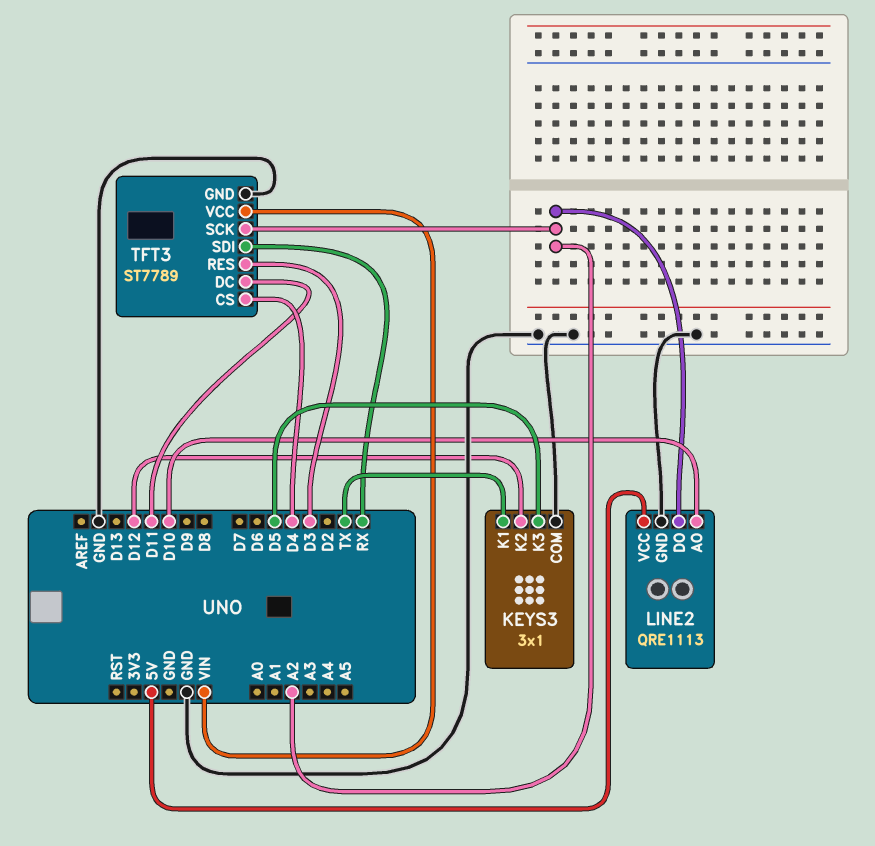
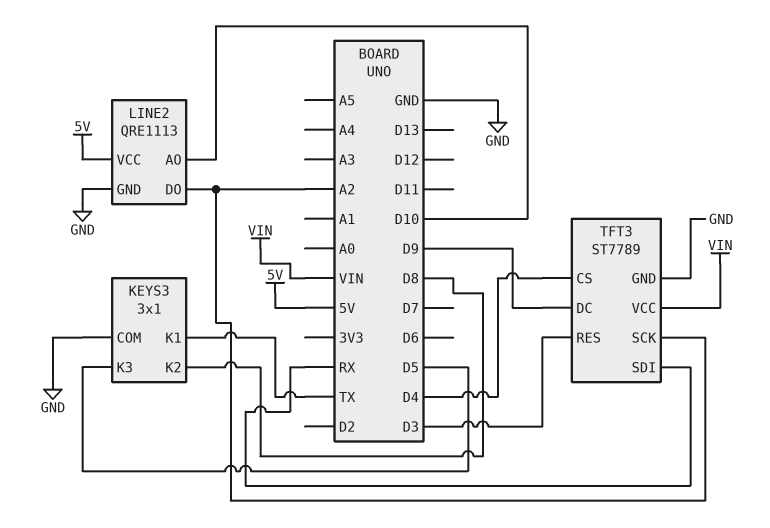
KEYS3 pin K2: D12 -> D8
TFT3 pin DC: D11 -> D9

